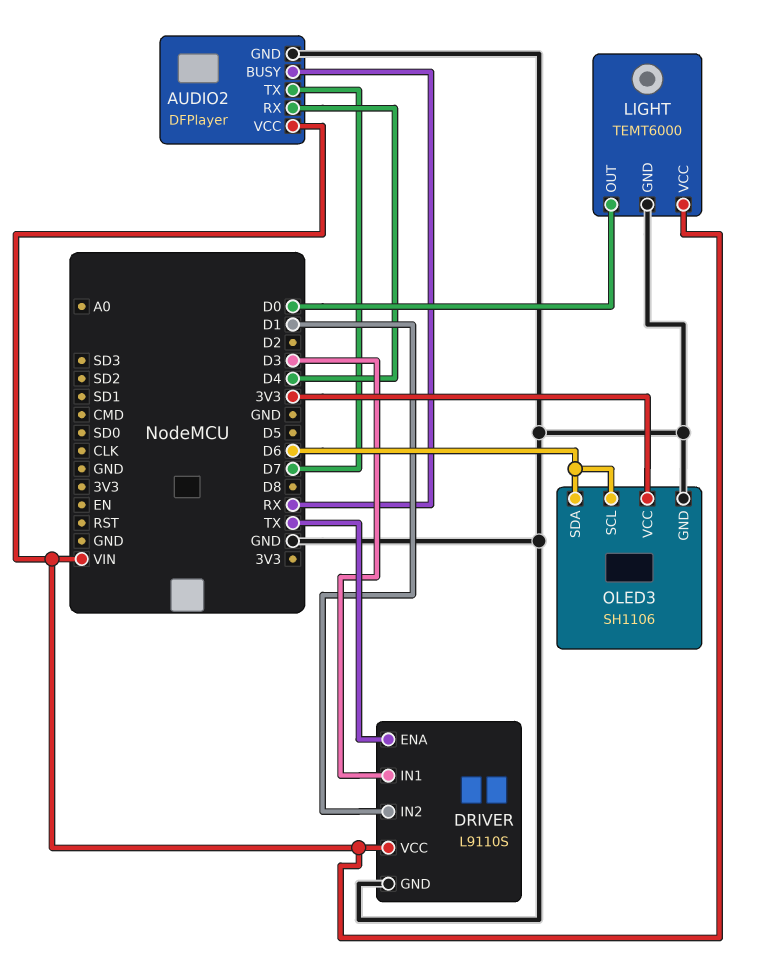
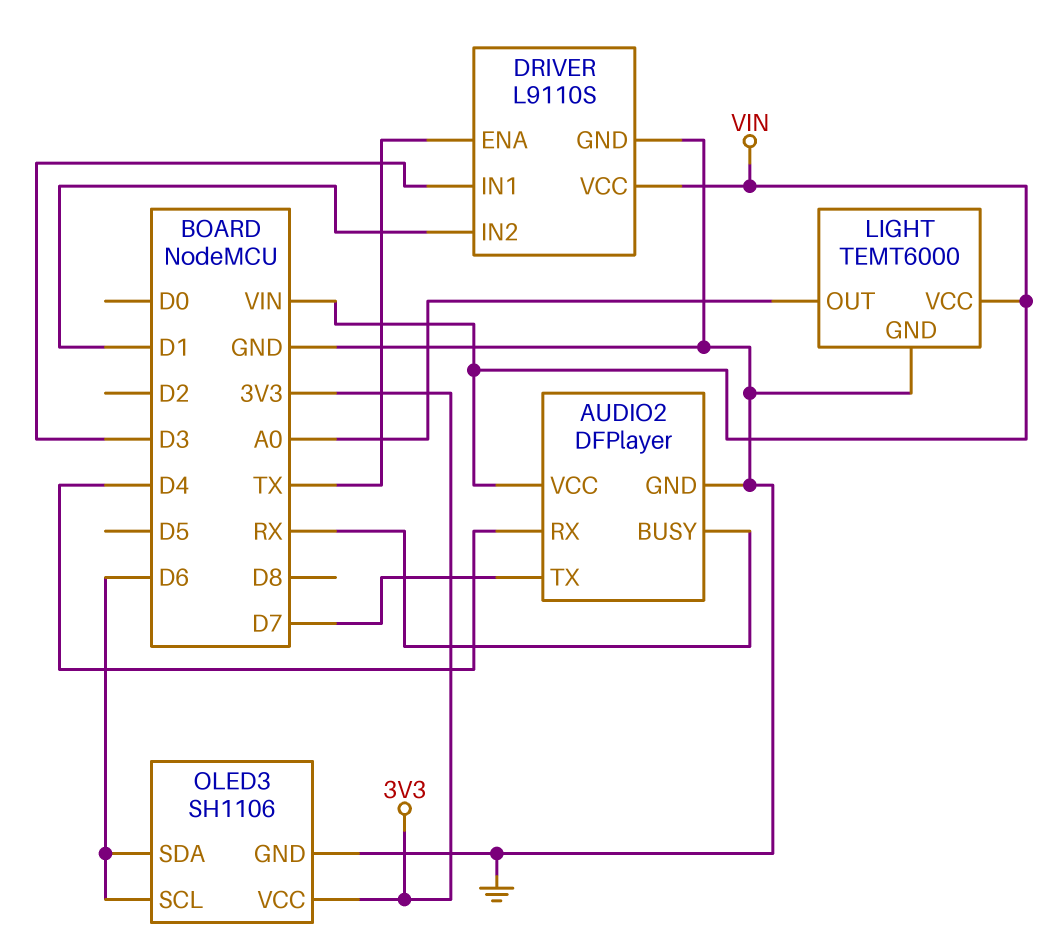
LIGHT pin OUT: D0 -> A0

